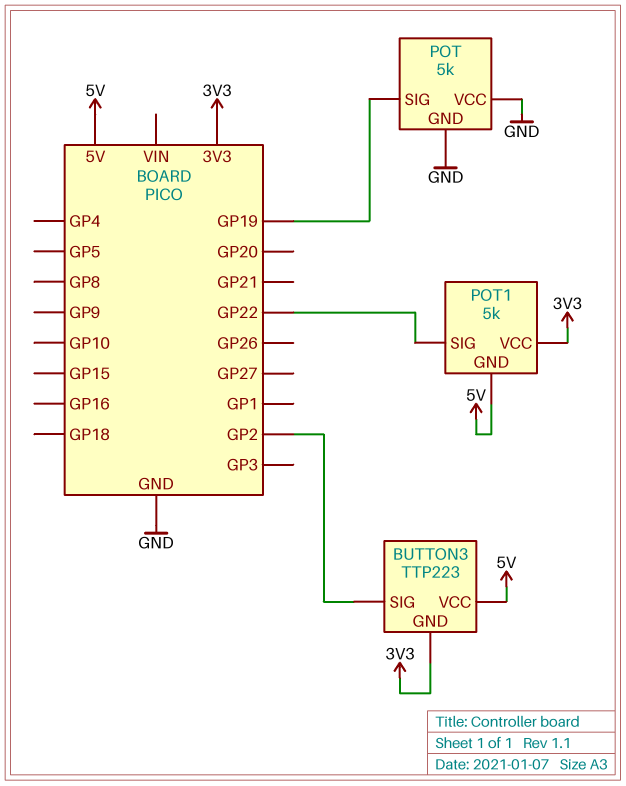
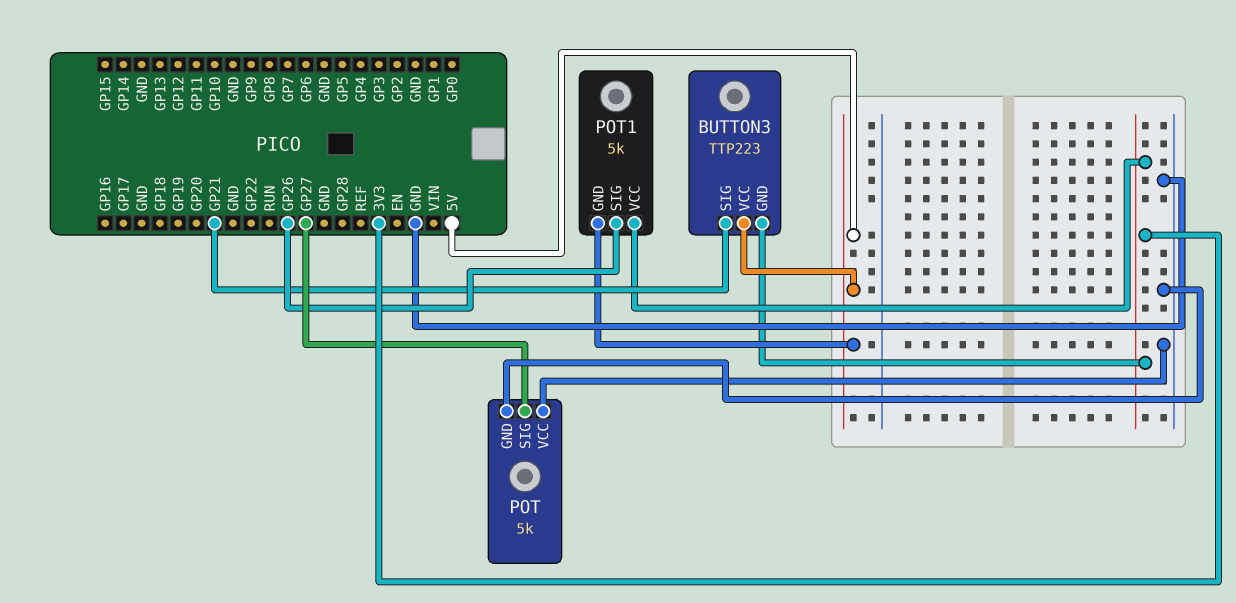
BUTTON3 pin SIG: GP2 -> GP21
POT pin SIG: GP19 -> GP27
POT1 pin SIG: GP22 -> GP26

